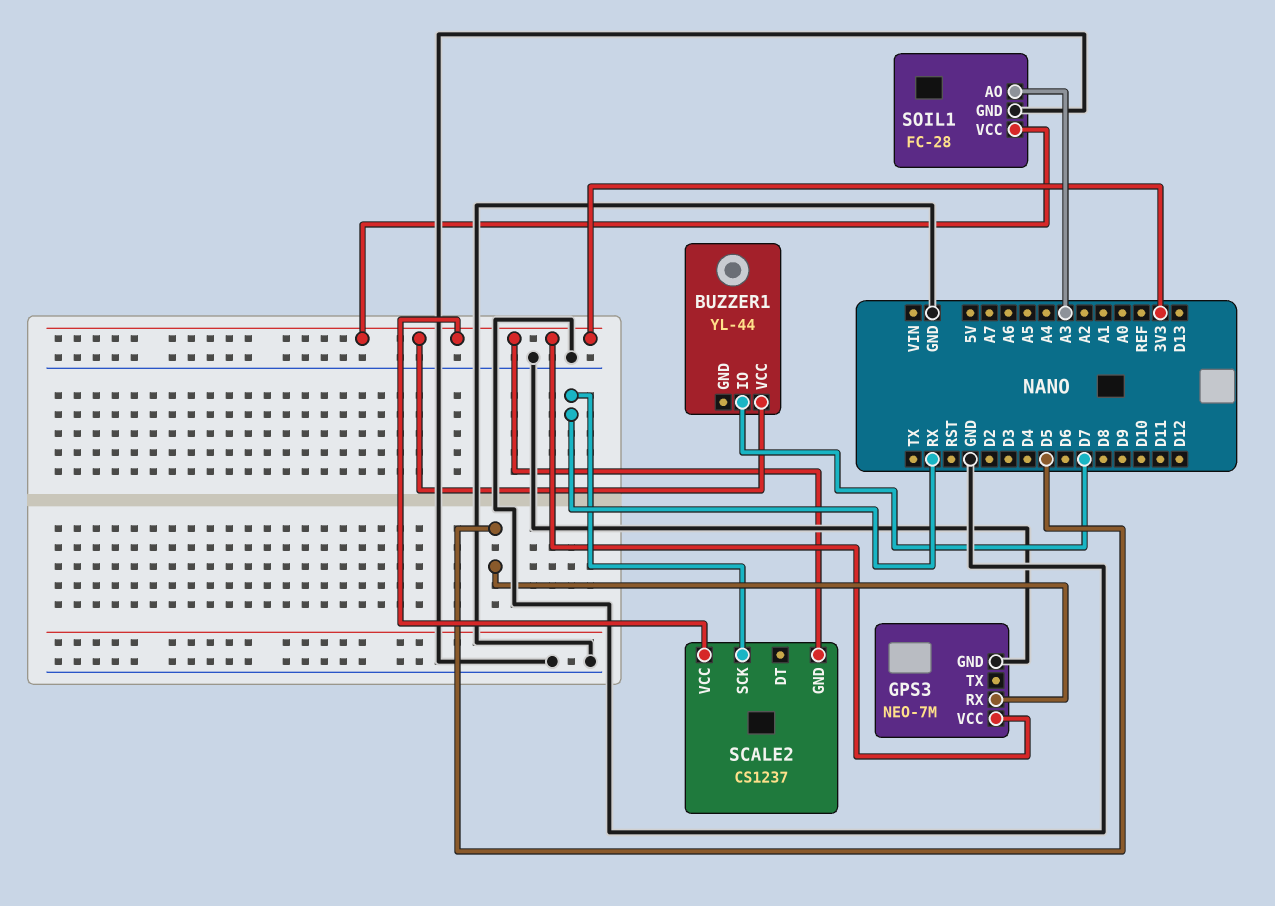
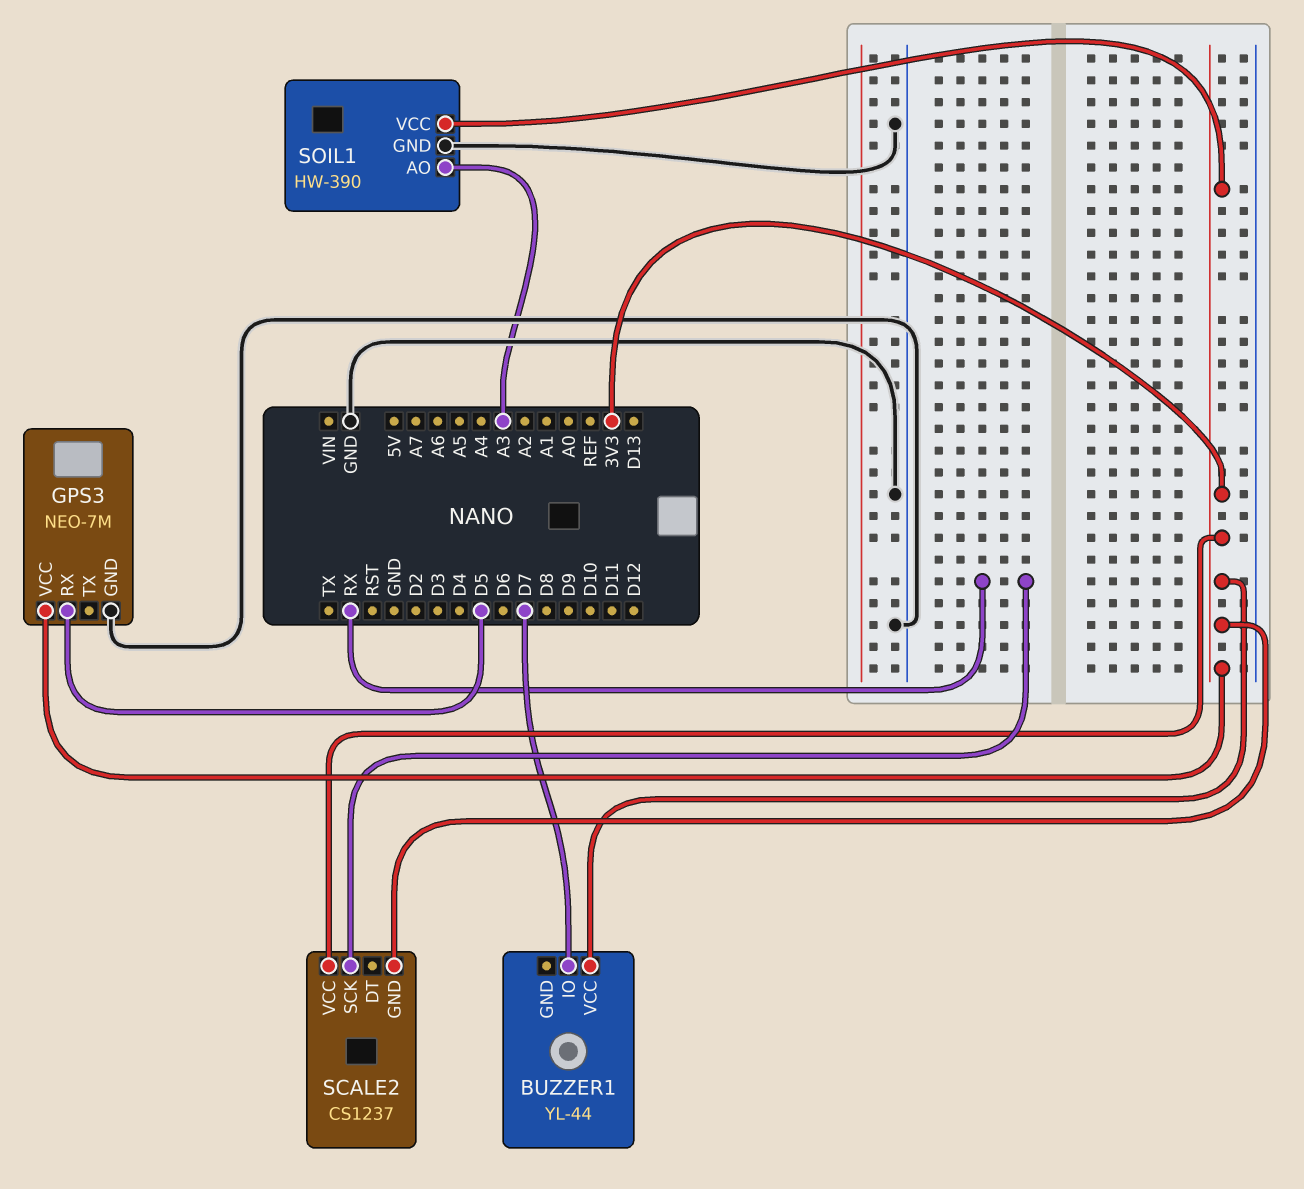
SOIL1: FC-28 -> HW-390

